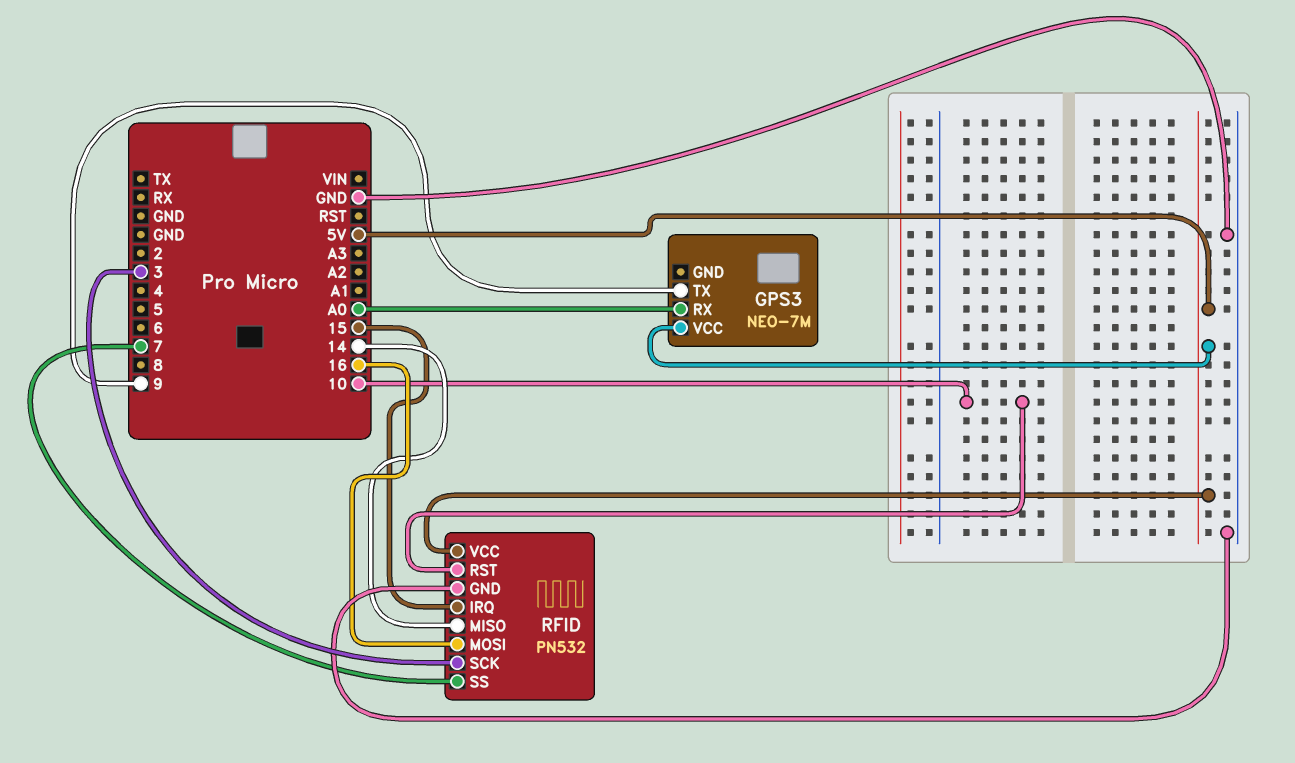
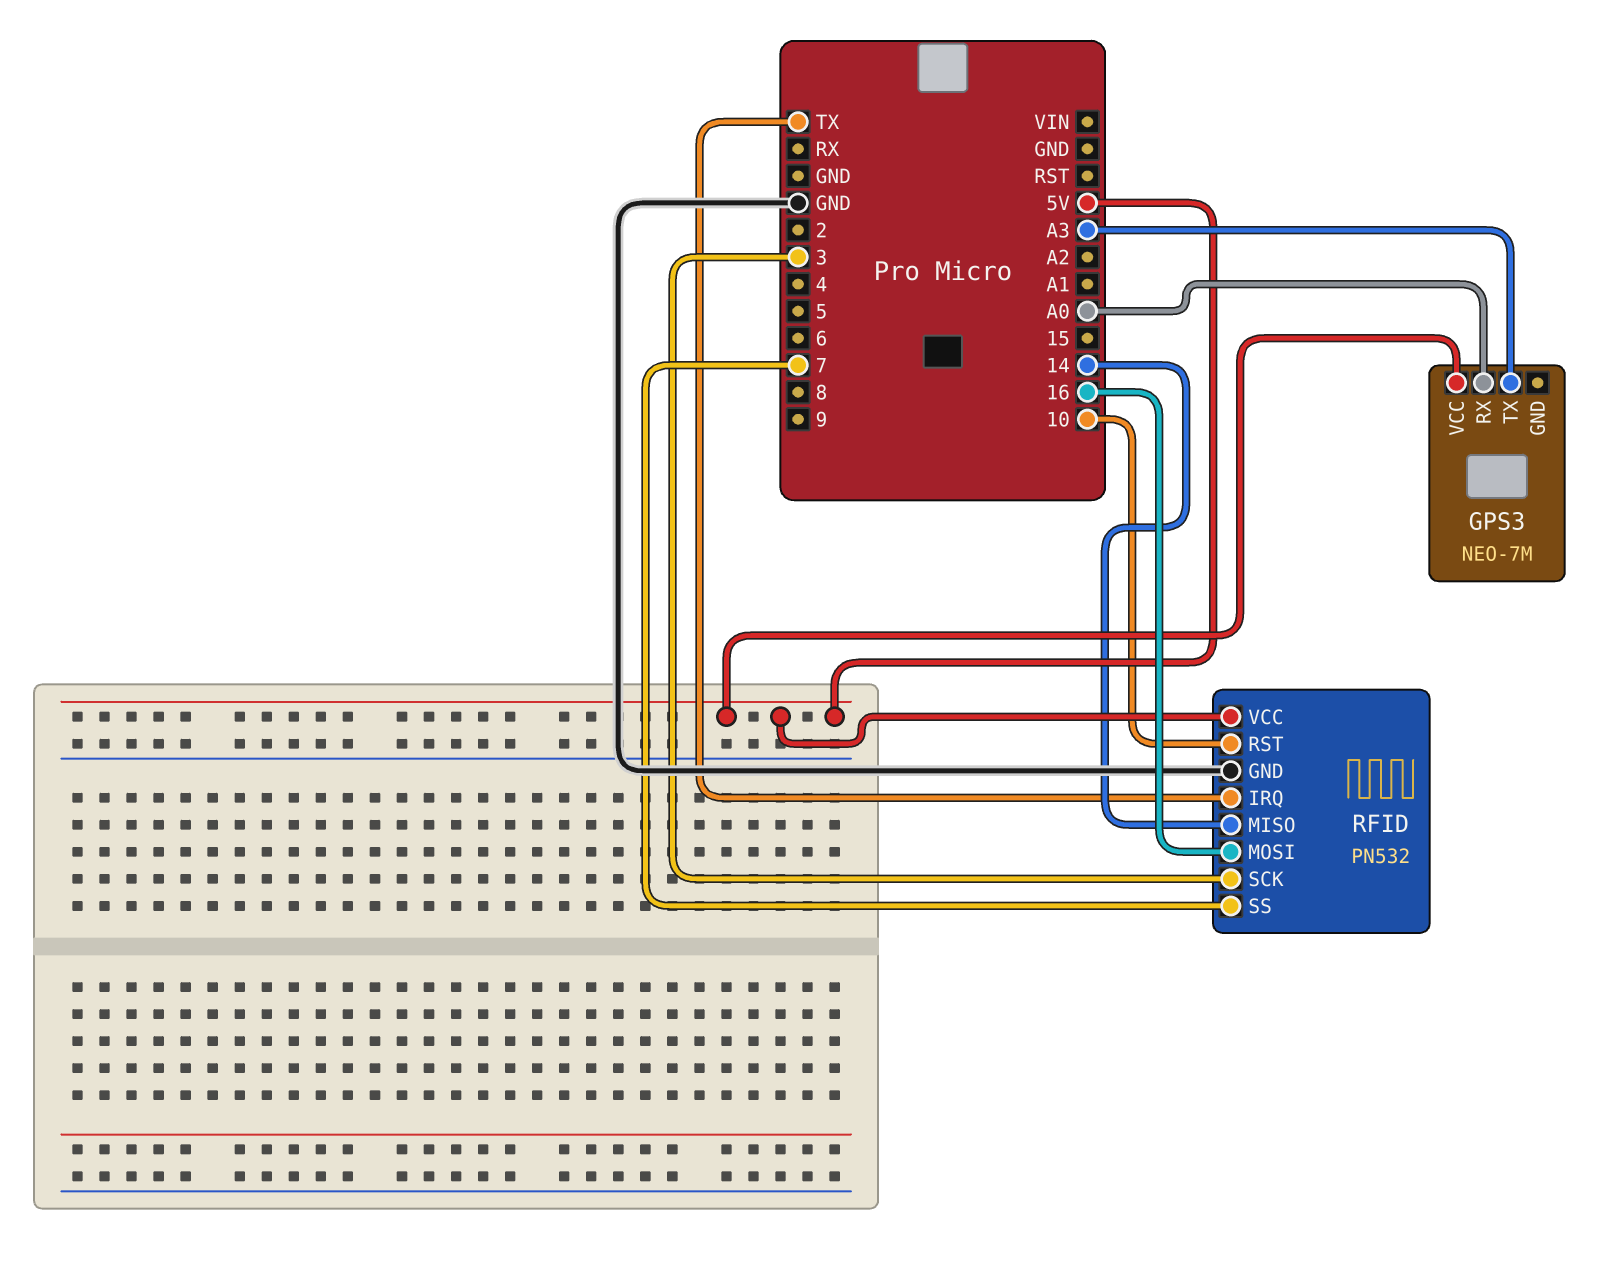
GPS3 pin TX: 9 -> A3
RFID pin IRQ: 15 -> TX

